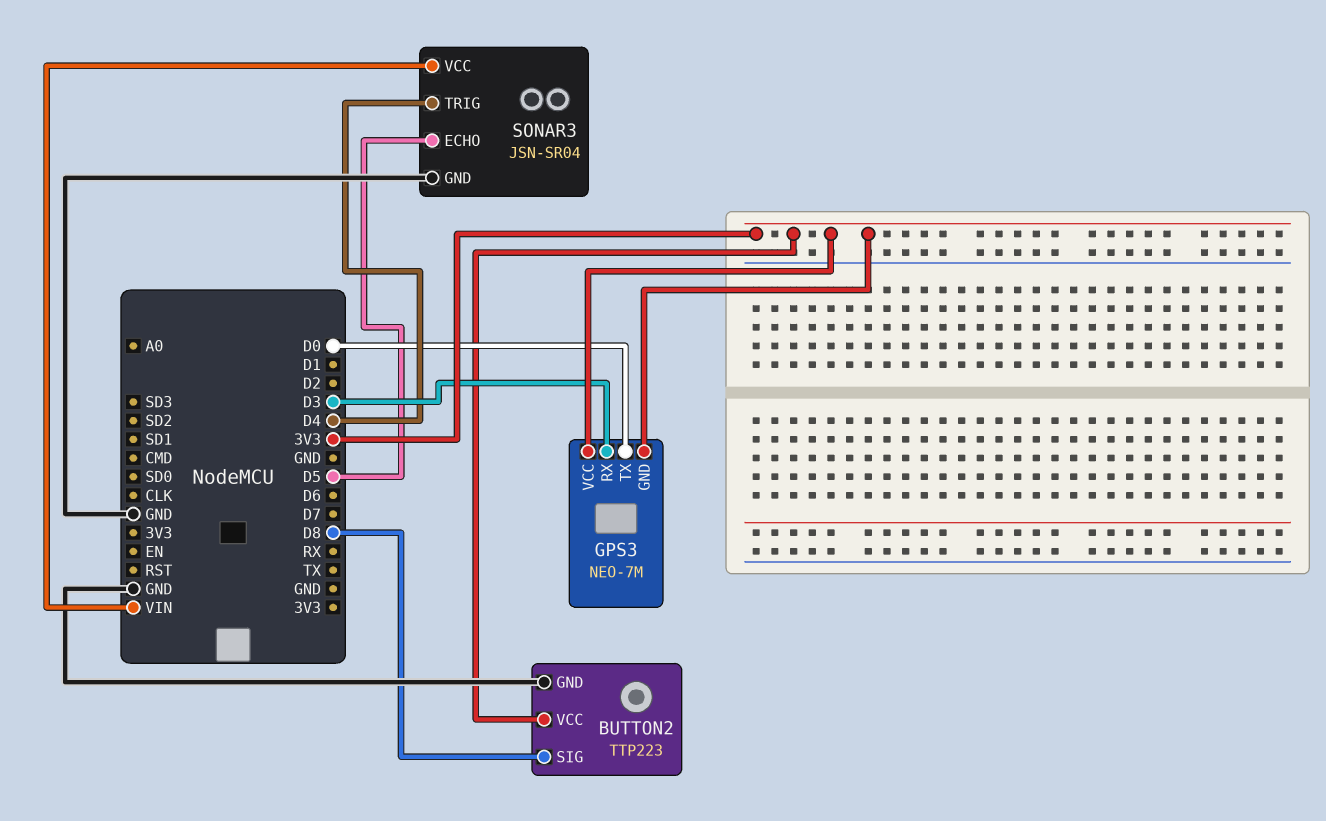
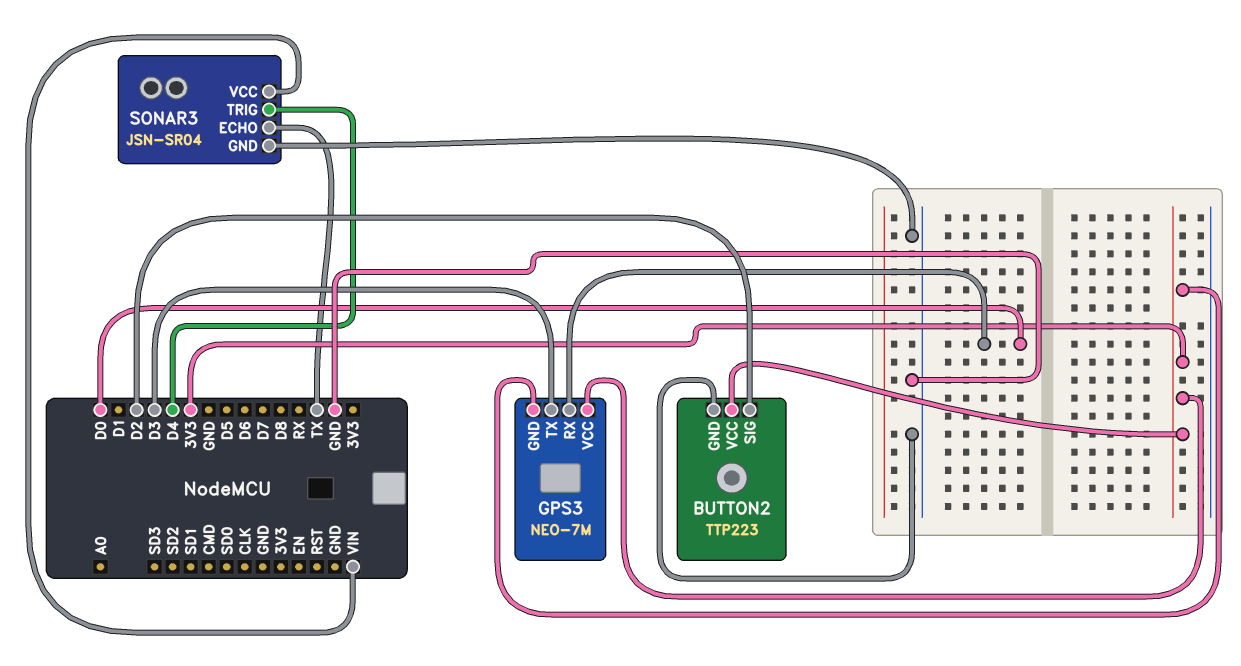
BUTTON2 pin SIG: D8 -> D2
GPS3 pin RX: D3 -> D0
GPS3 pin TX: D0 -> D3
SONAR3 pin ECHO: D5 -> TX

